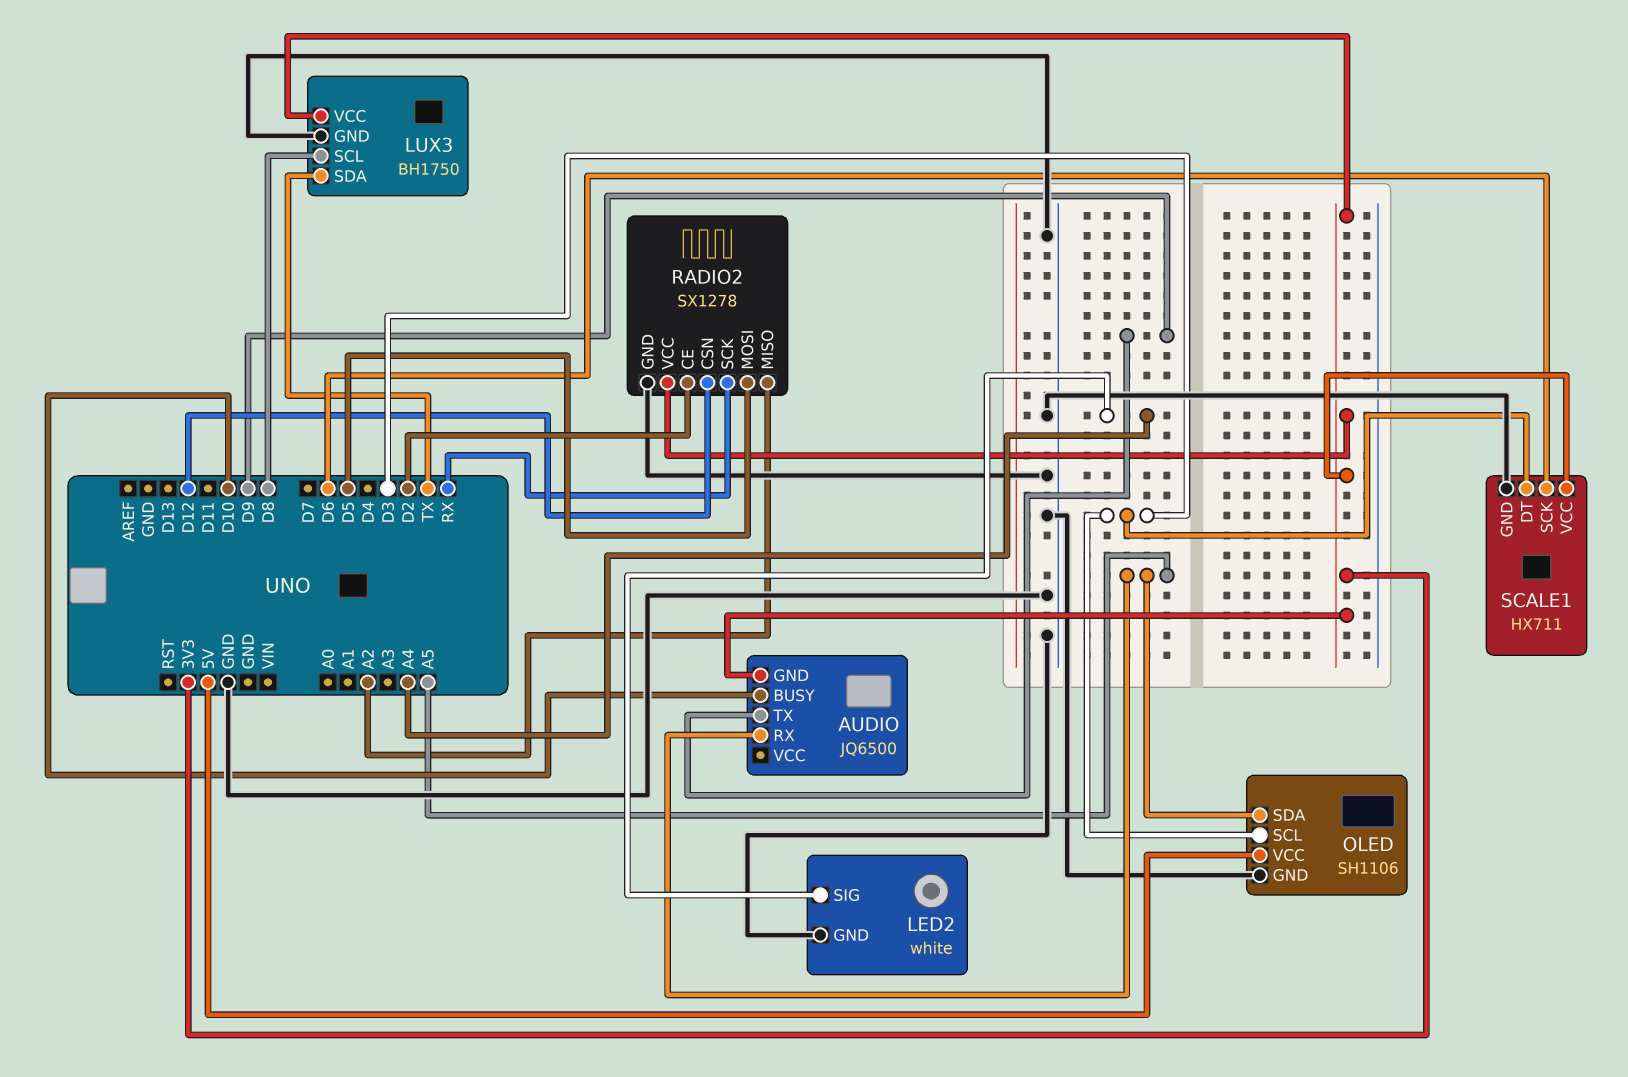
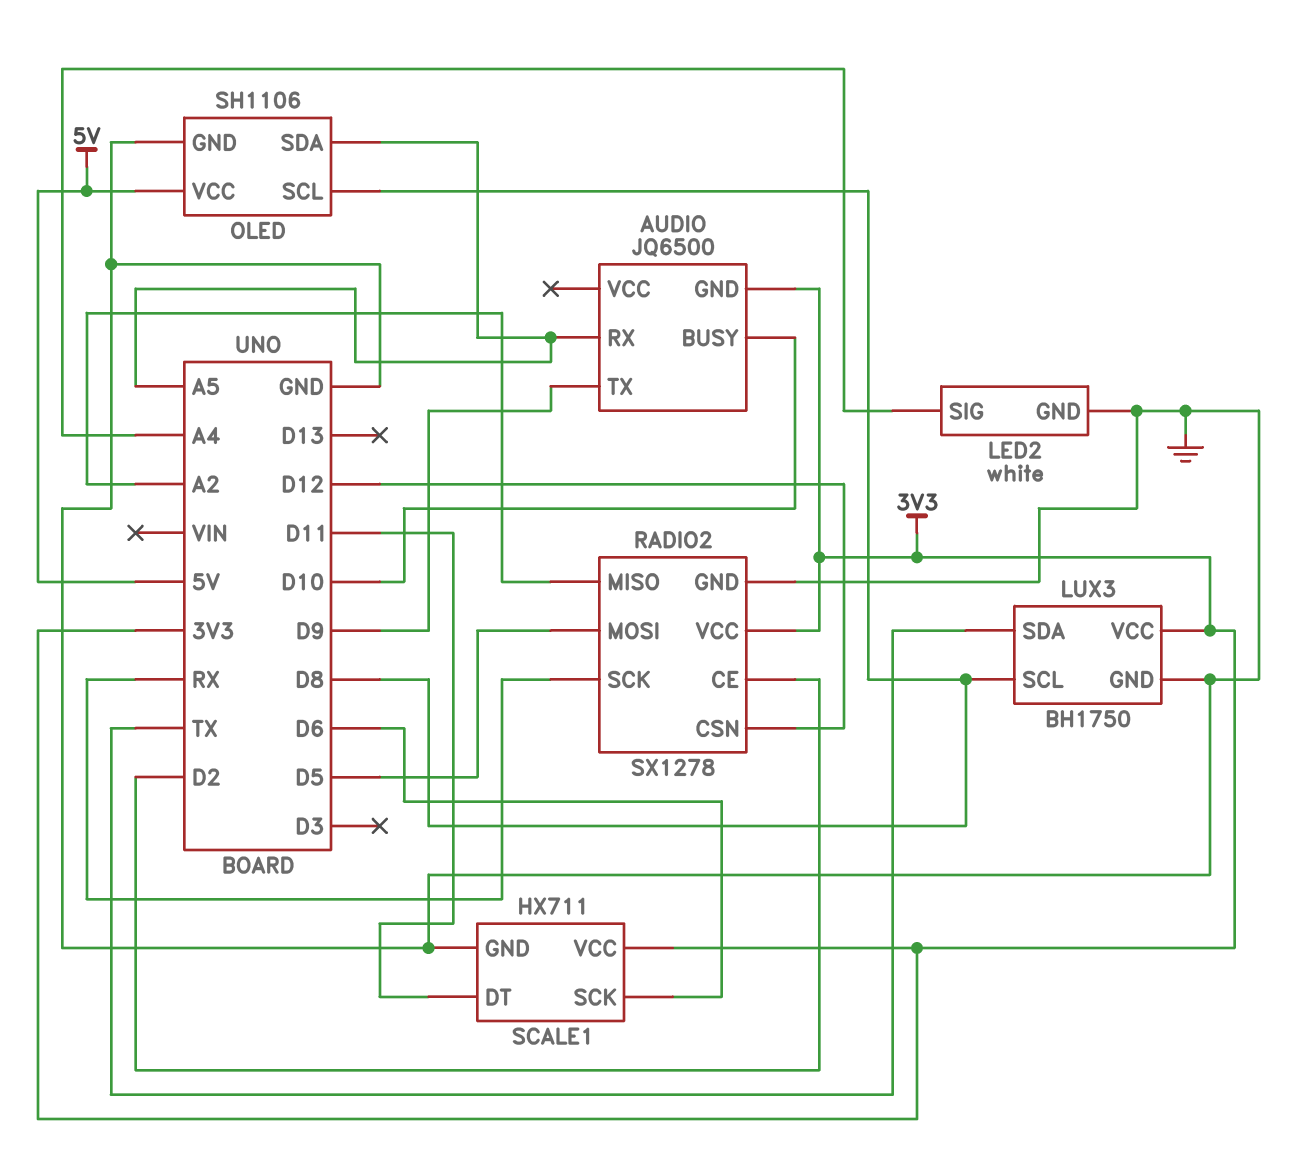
OLED pin SCL: D3 -> D8
SCALE1 pin DT: D3 -> D11

